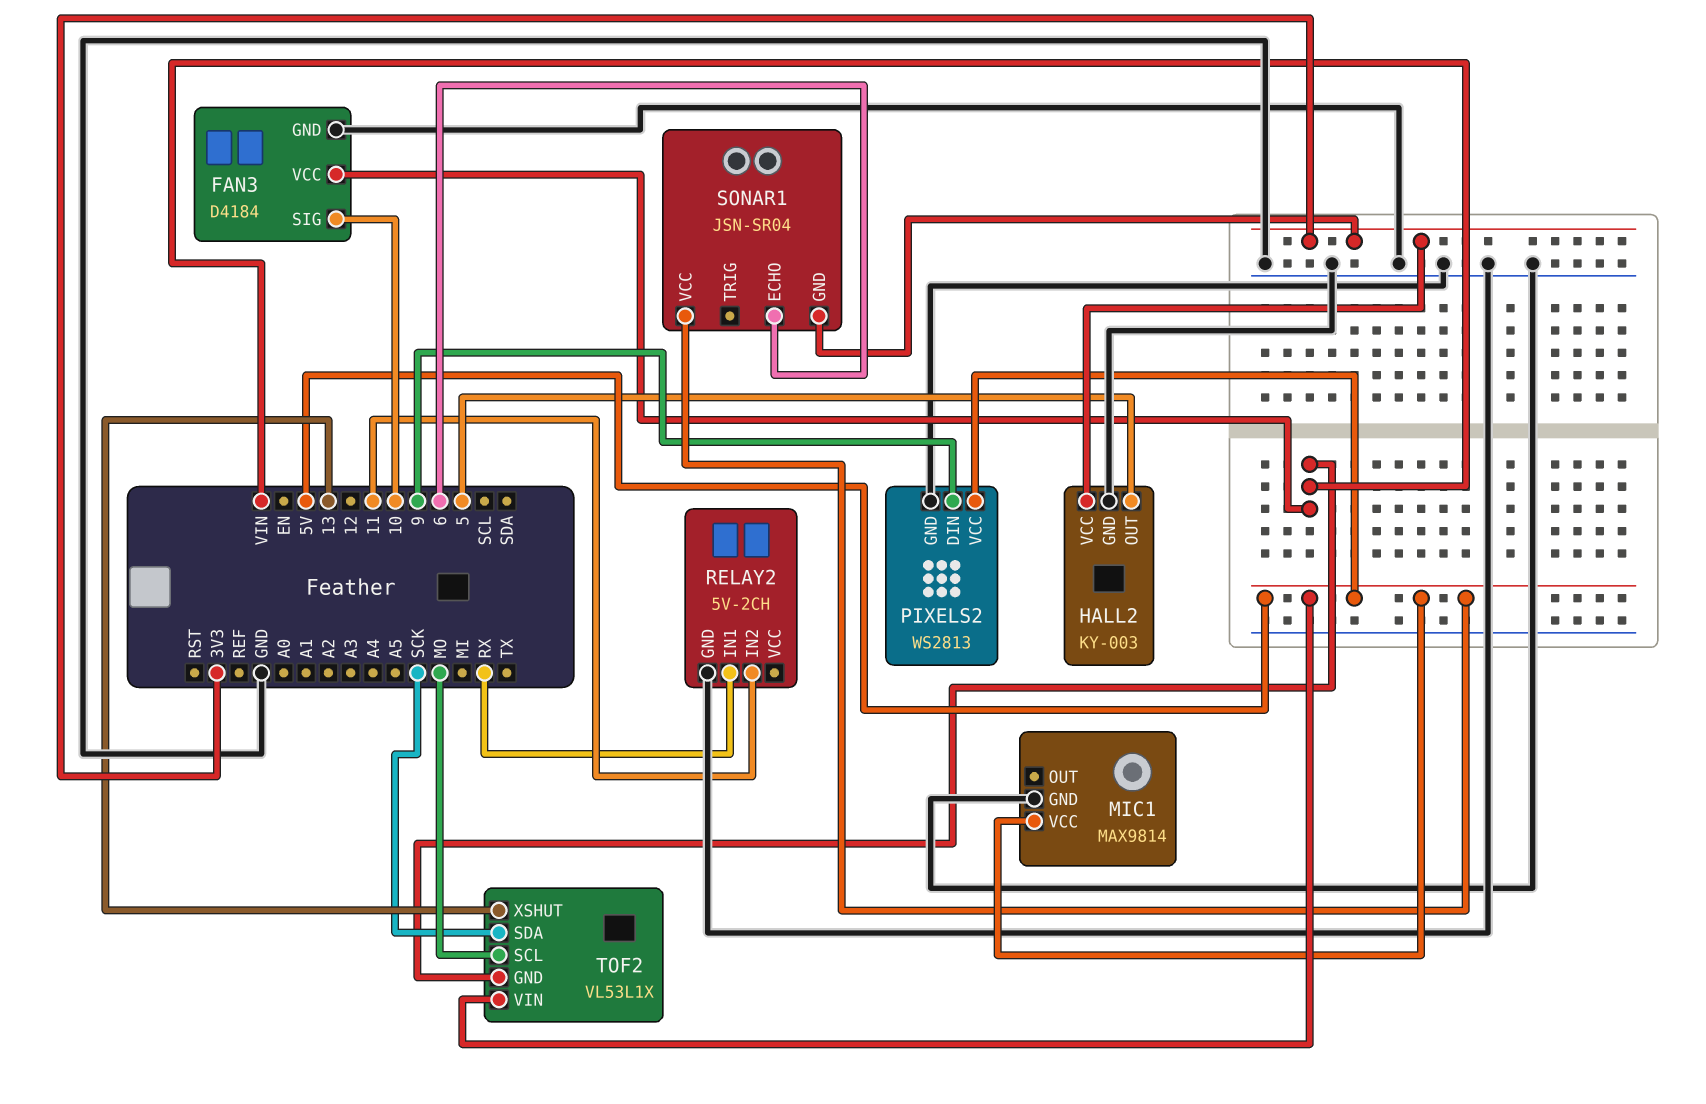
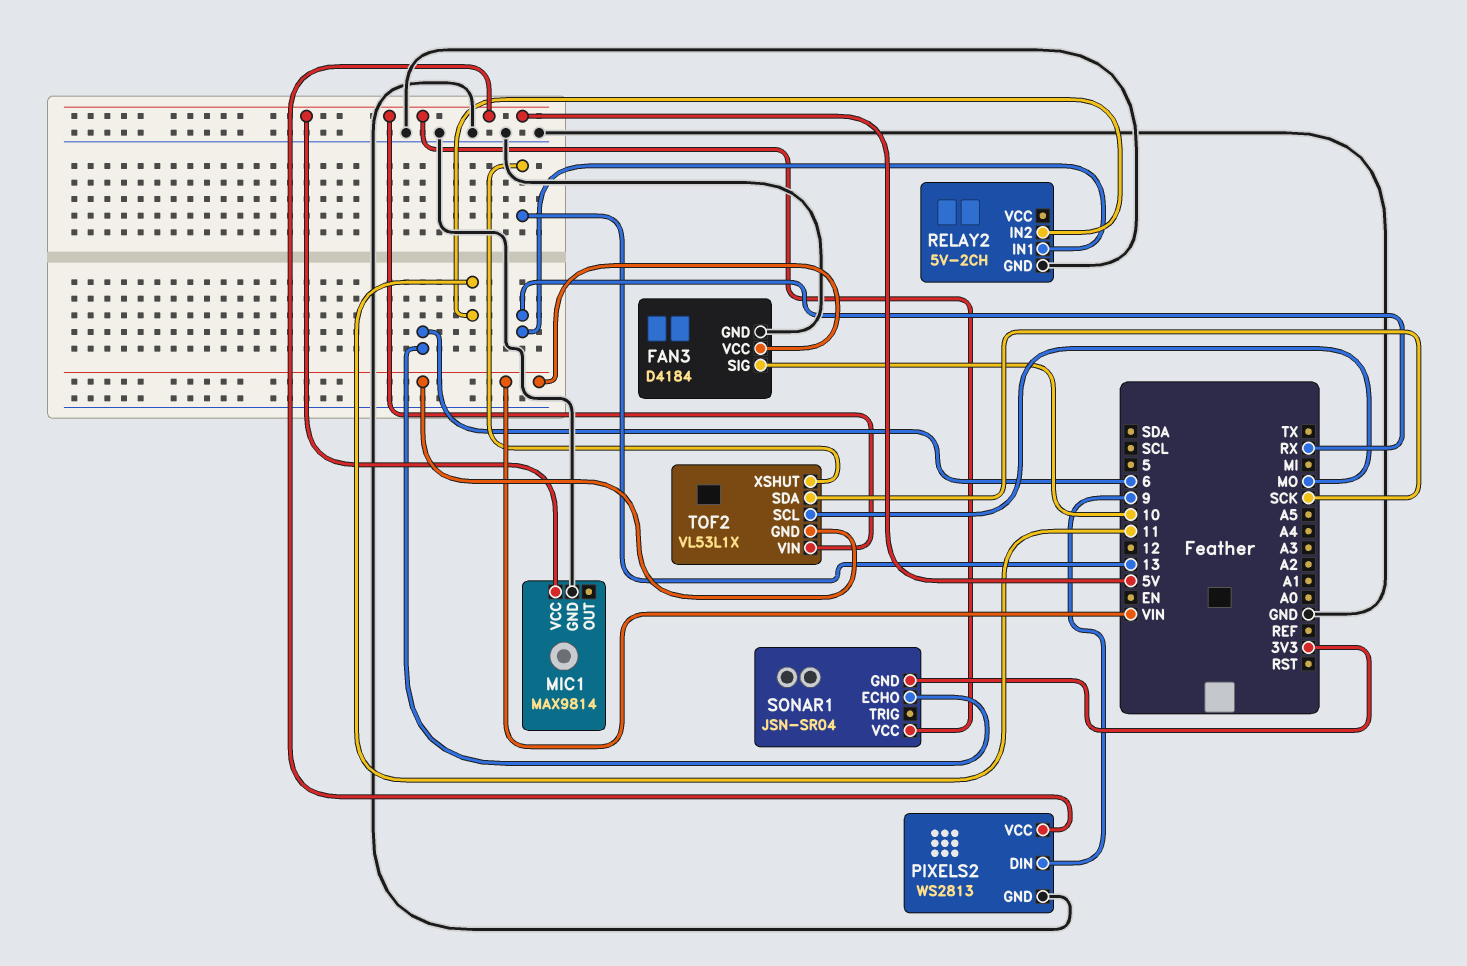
HALL2: KY-003 -> none
HALL2 pin GND: GND -> none
HALL2 pin OUT: 5 -> none
HALL2 pin VCC: 3V3 -> none

